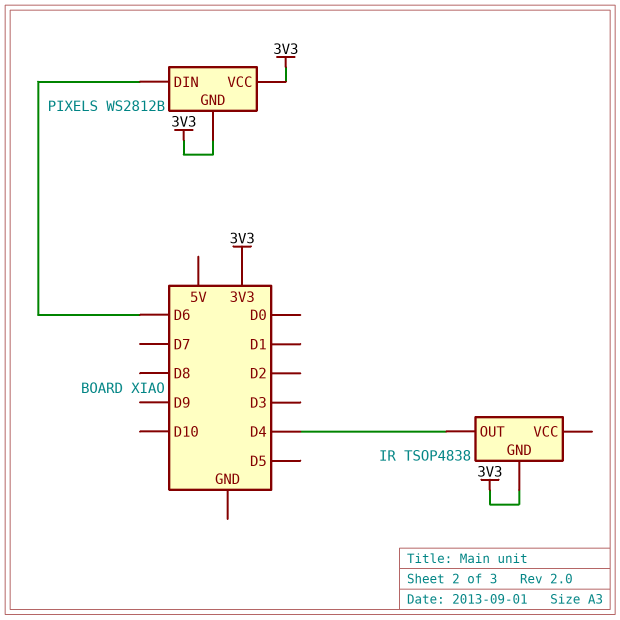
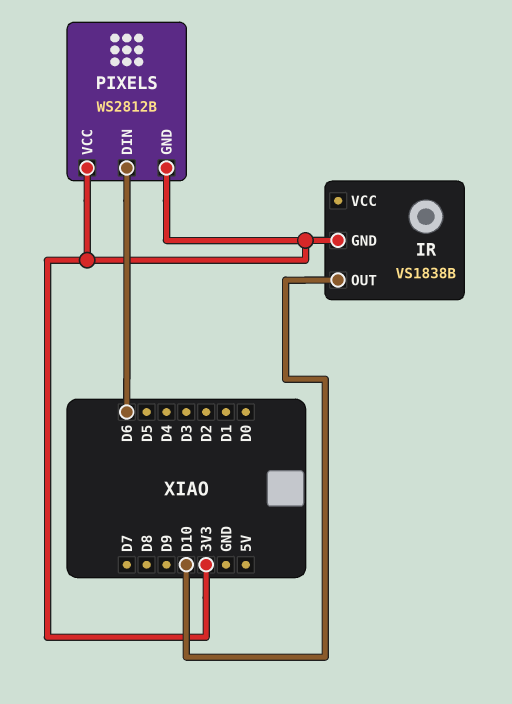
IR: TSOP4838 -> VS1838B
IR pin OUT: D4 -> D10

